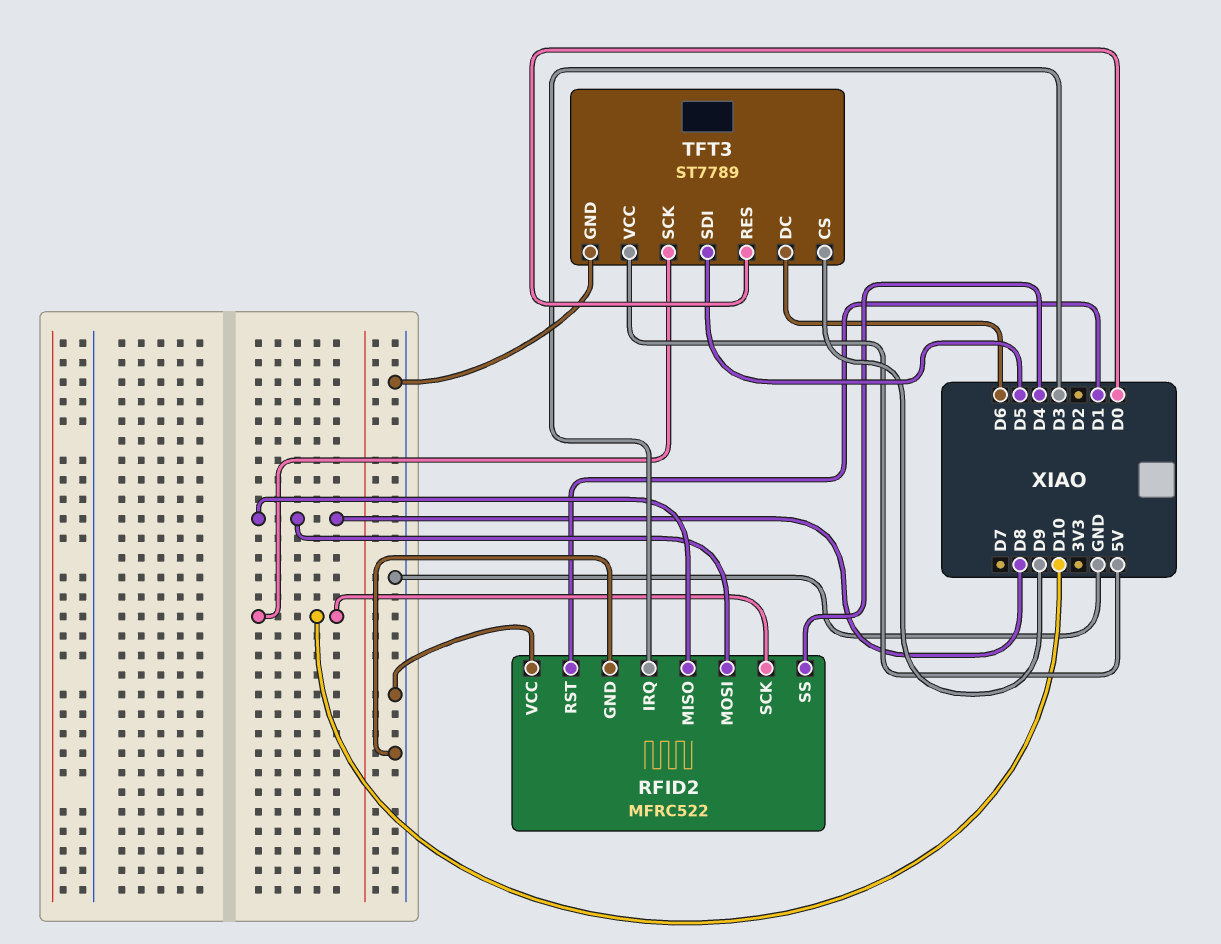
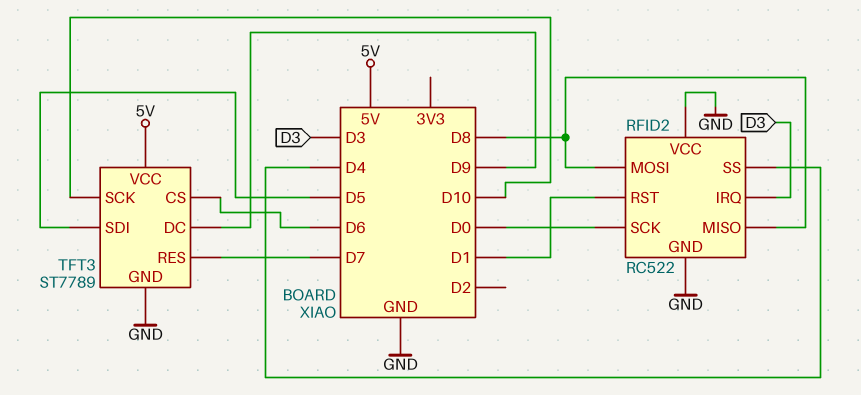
RFID2: MFRC522 -> RC522
RFID2 pin SCK: D10 -> D0
TFT3 pin CS: D9 -> D6
TFT3 pin DC: D6 -> D9
TFT3 pin RES: D0 -> D7

